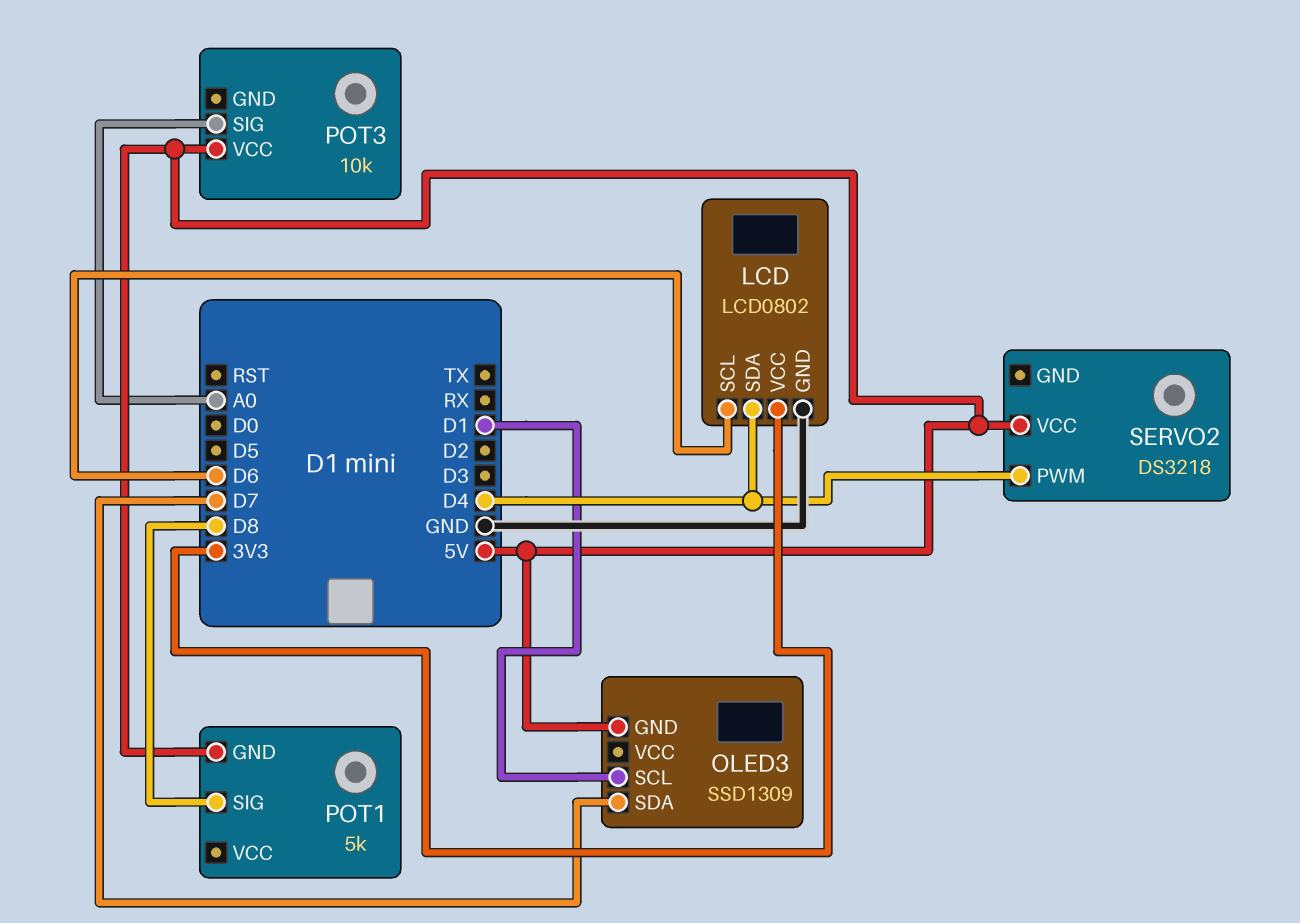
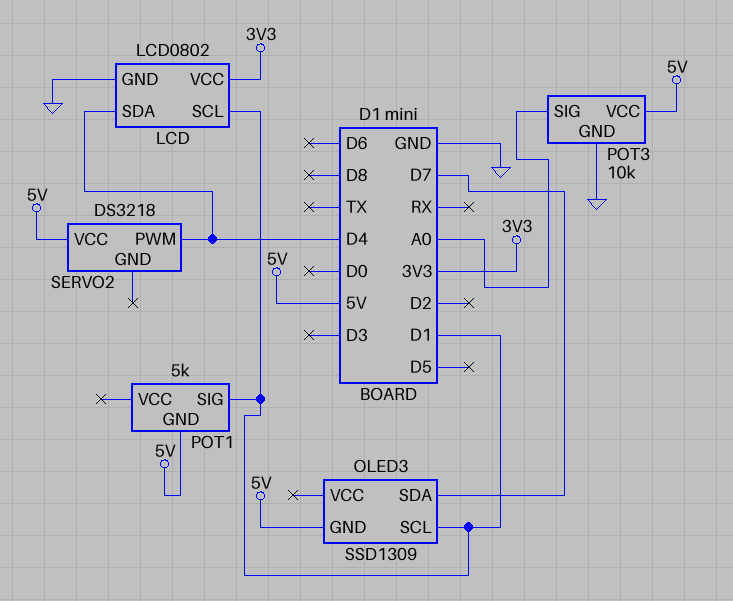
LCD pin SCL: D6 -> D1
POT1 pin SIG: D8 -> D1
POT3 pin GND: none -> GND

